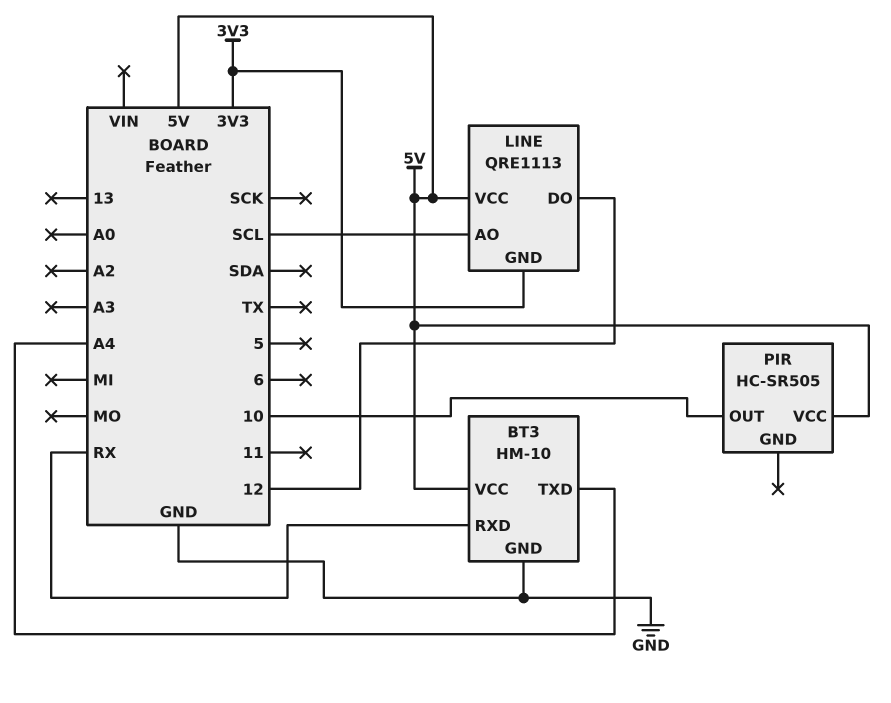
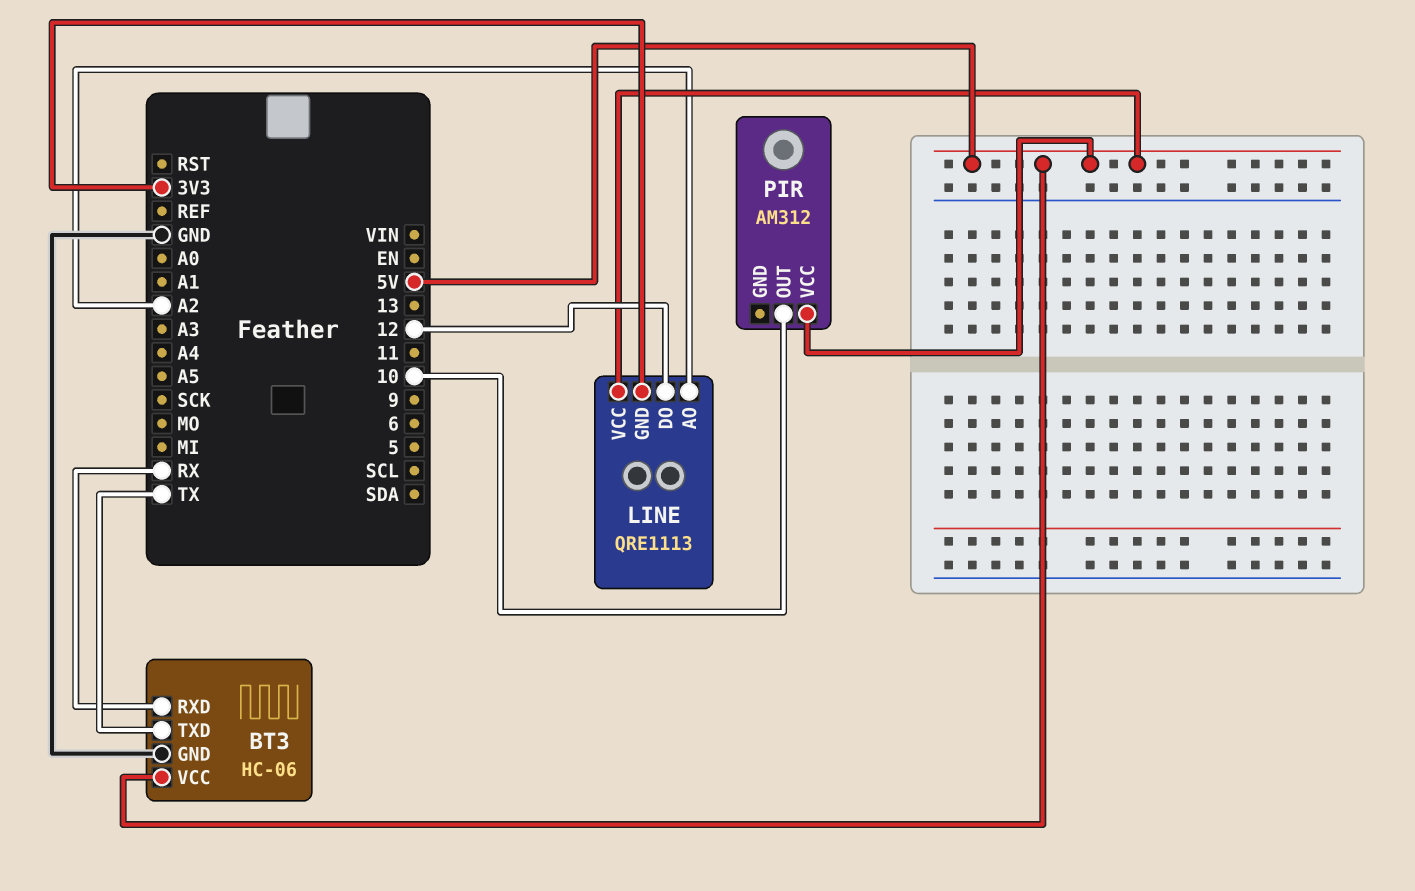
BT3: HM-10 -> HC-06
BT3 pin TXD: A4 -> TX
LINE pin AO: SCL -> A2
PIR: HC-SR505 -> AM312

